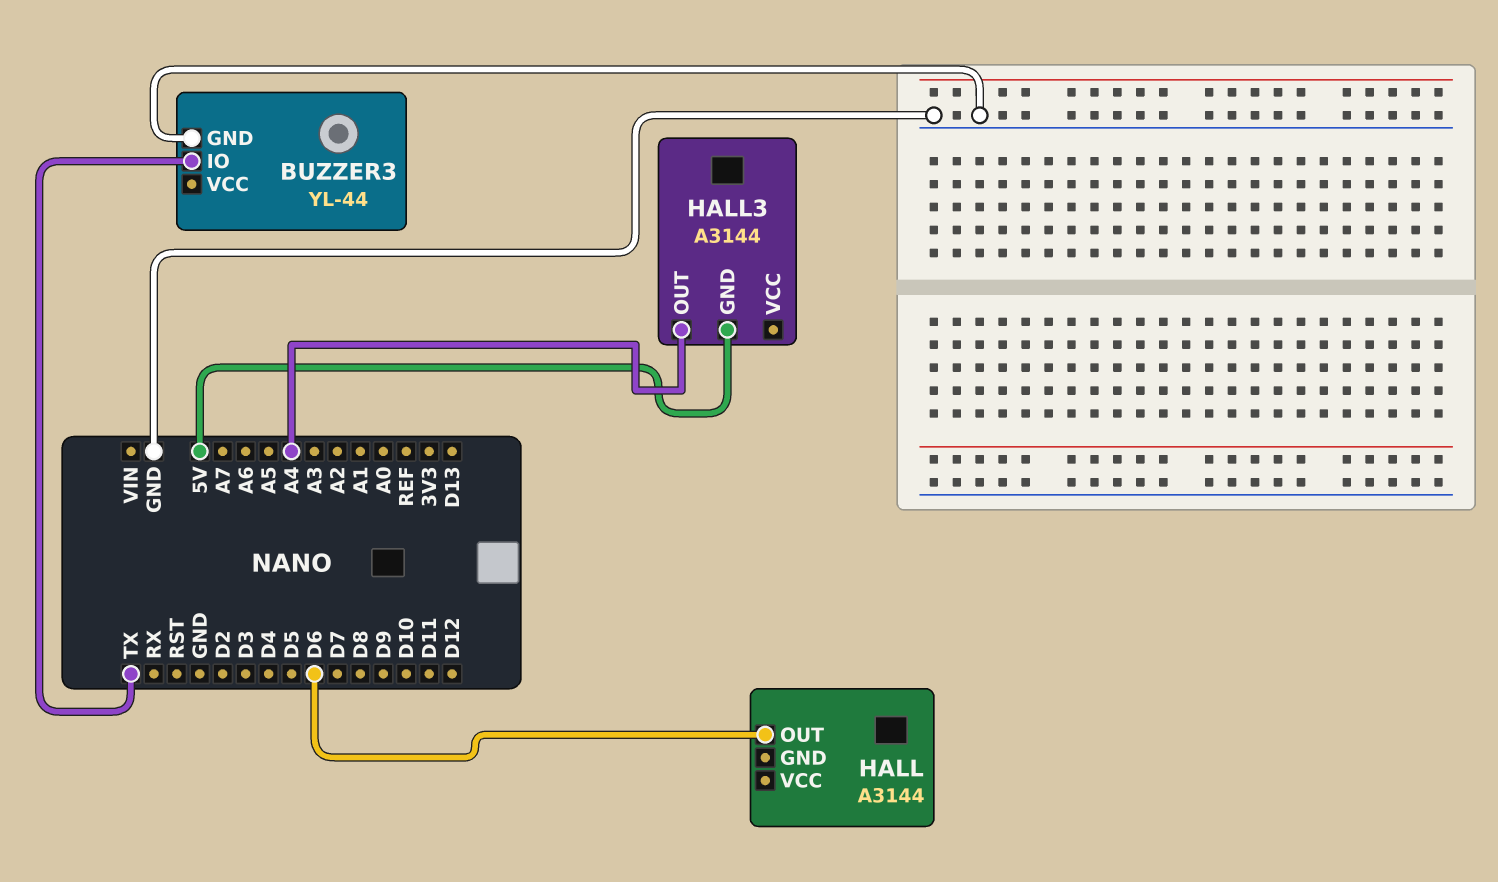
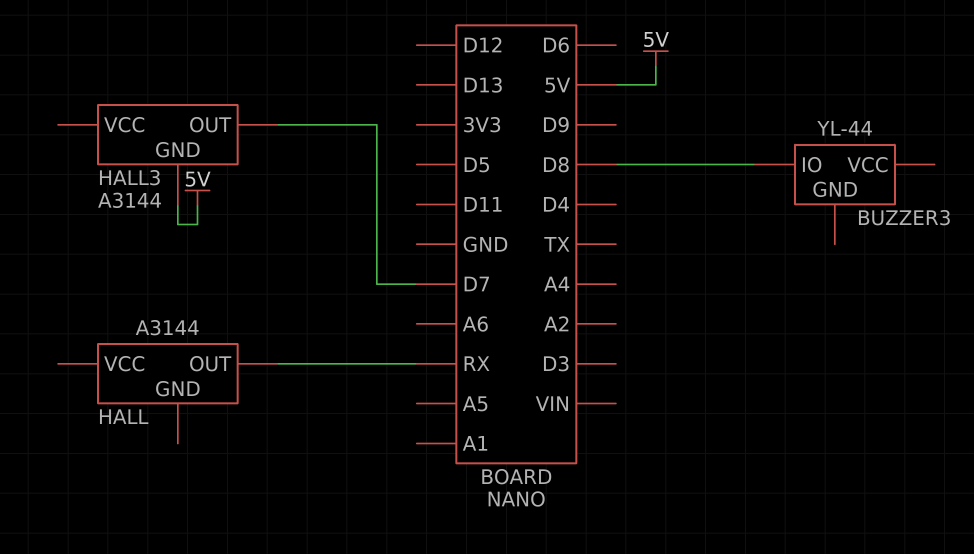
BUZZER3 pin GND: GND -> none
BUZZER3 pin IO: TX -> D8
HALL pin OUT: D6 -> RX
HALL3 pin OUT: A4 -> D7

